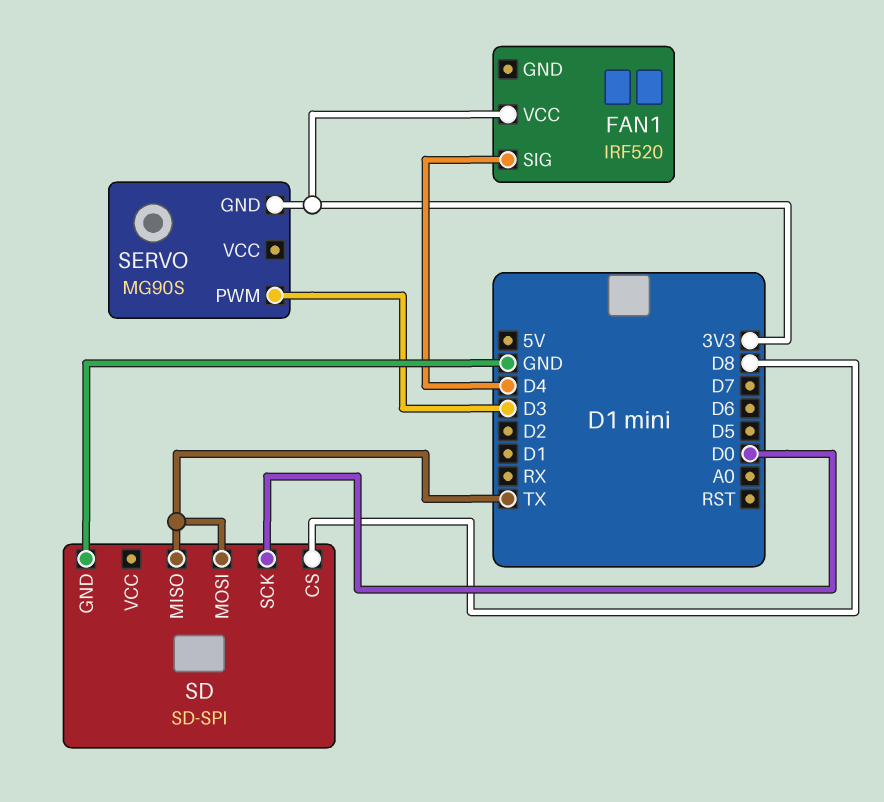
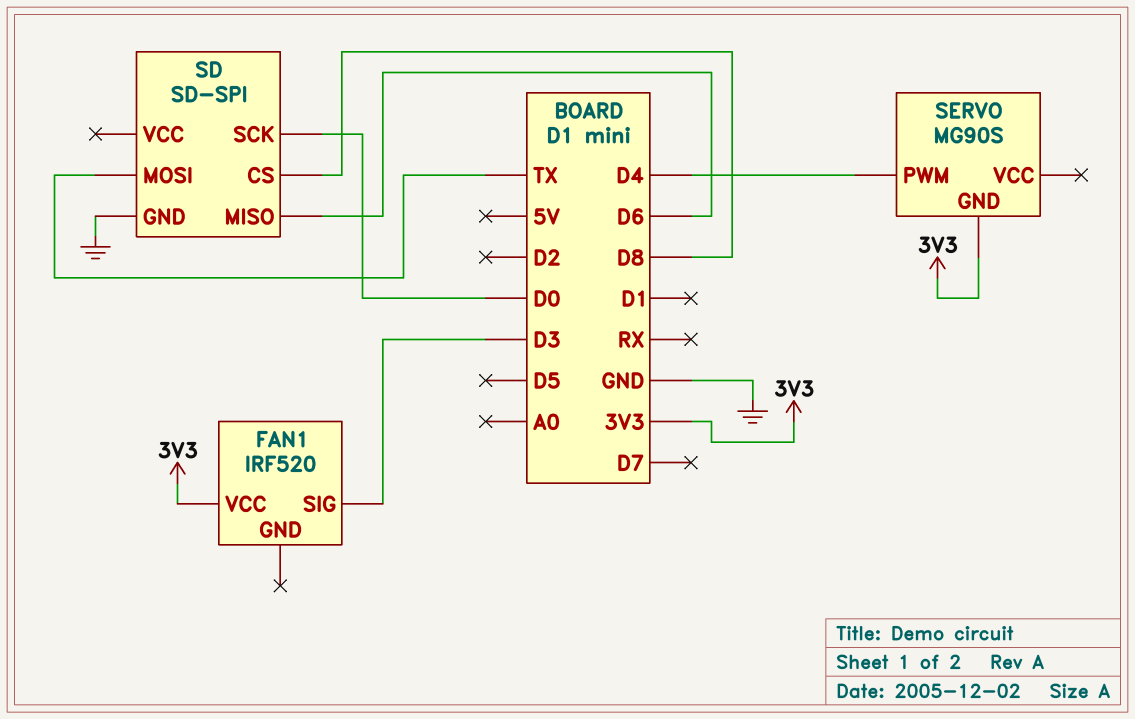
FAN1 pin SIG: D4 -> D3
SD pin MISO: TX -> D6
SERVO pin PWM: D3 -> D4

